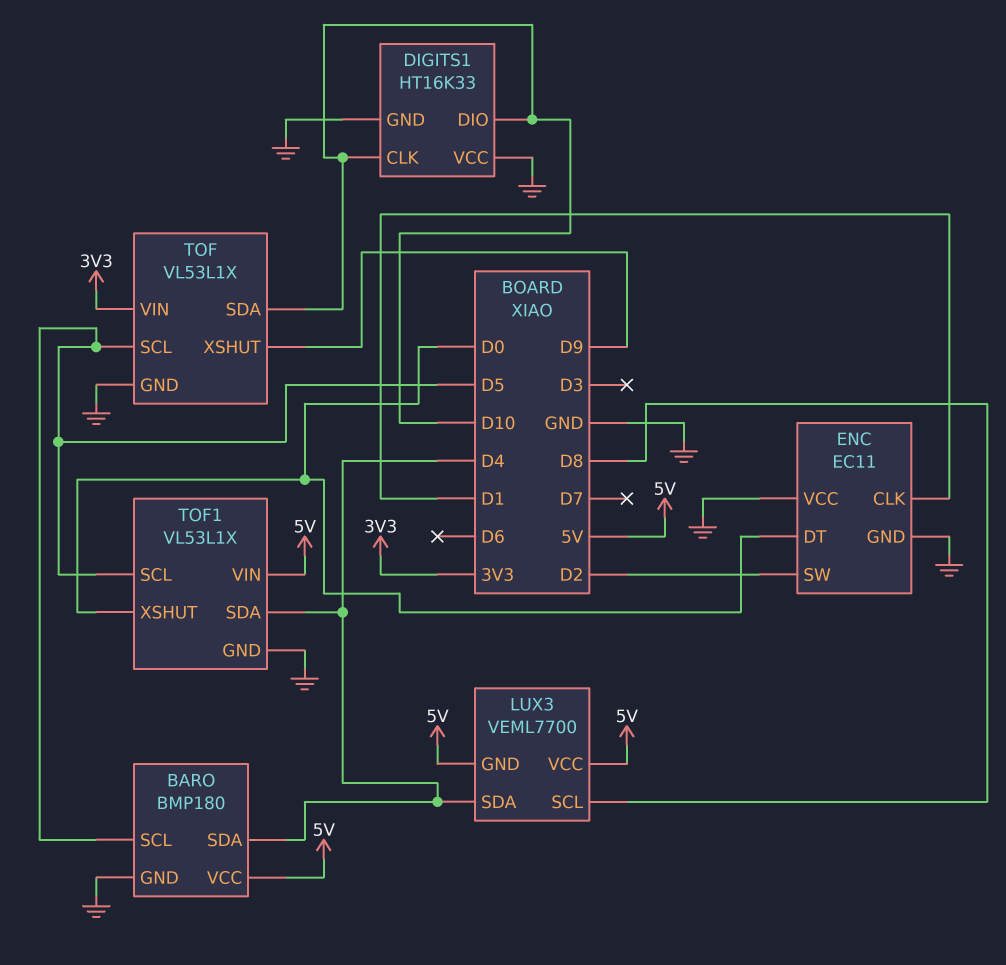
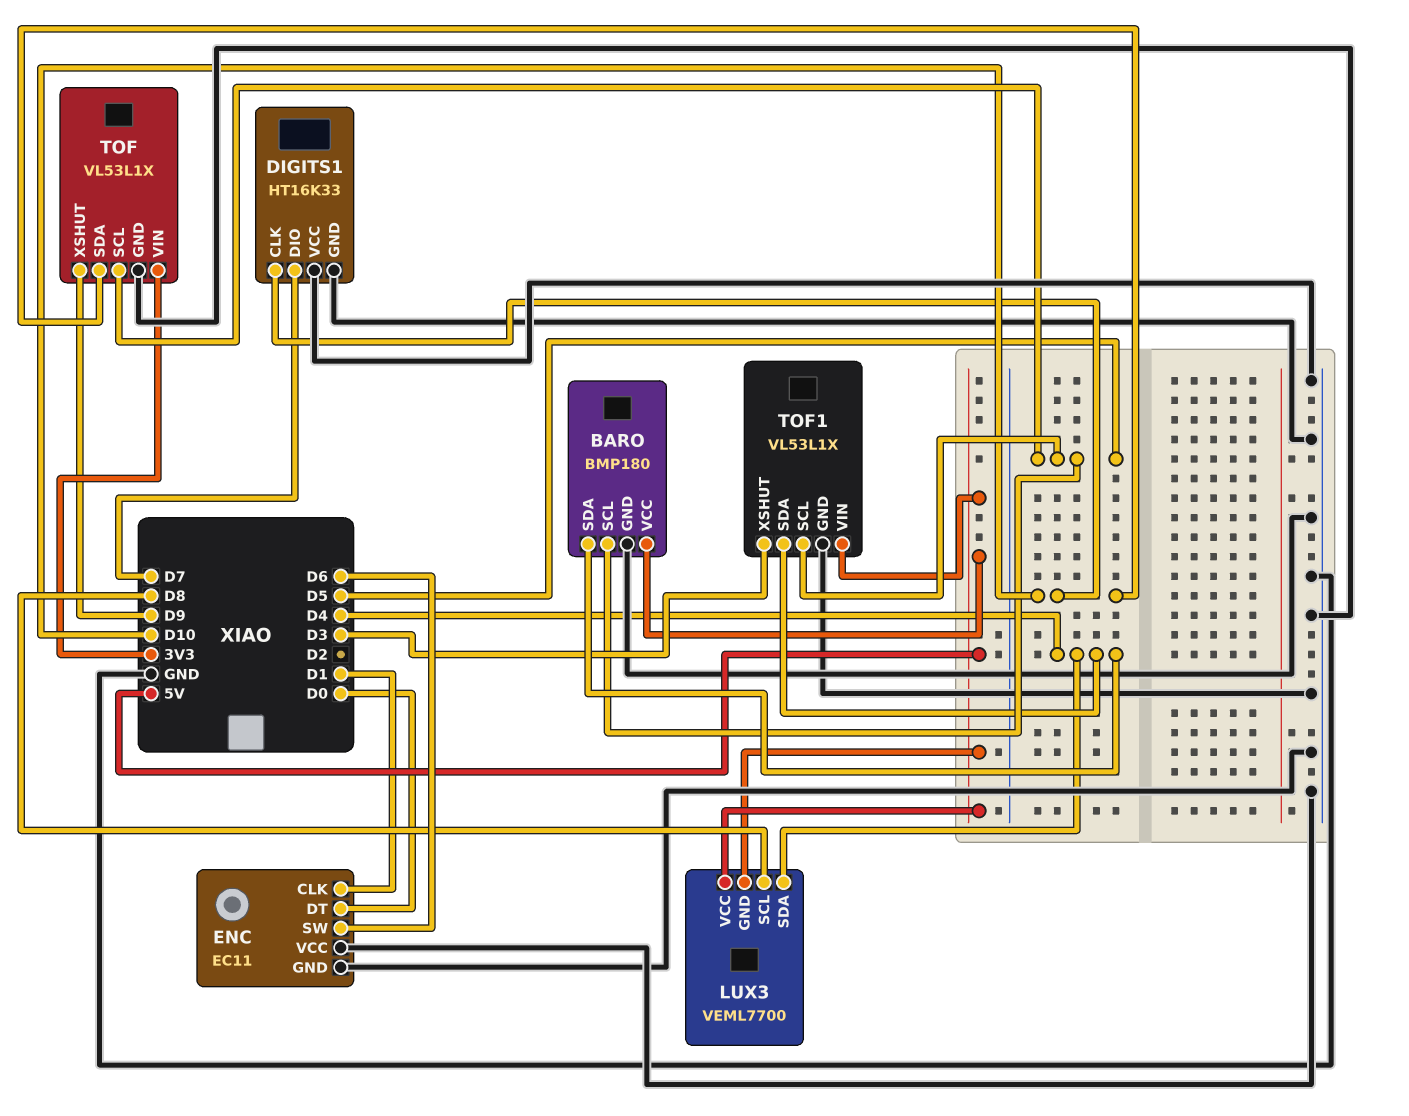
DIGITS1 pin DIO: D10 -> D7
ENC pin SW: D2 -> D6
TOF1 pin XSHUT: D0 -> D3

